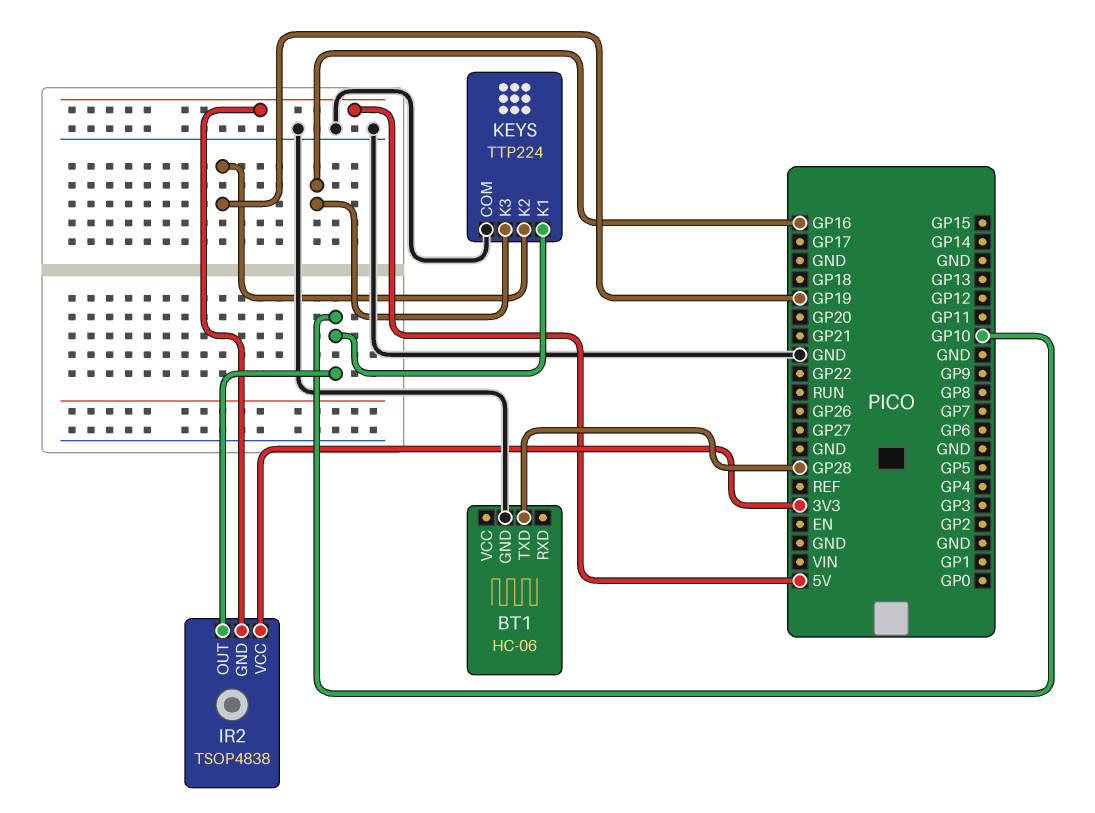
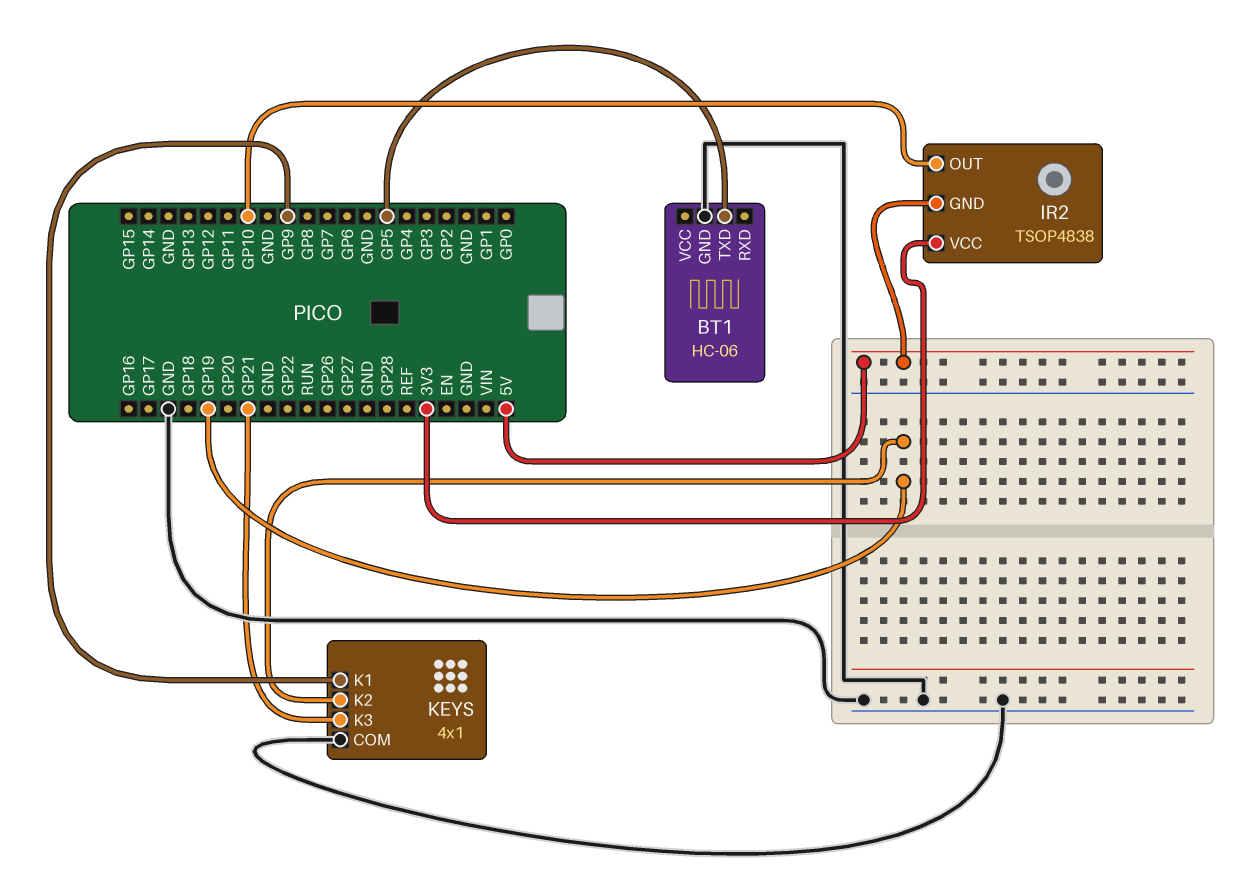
BT1 pin TXD: GP28 -> GP5
KEYS: TTP224 -> 4x1
KEYS pin K1: GP10 -> GP9
KEYS pin K3: GP16 -> GP21

